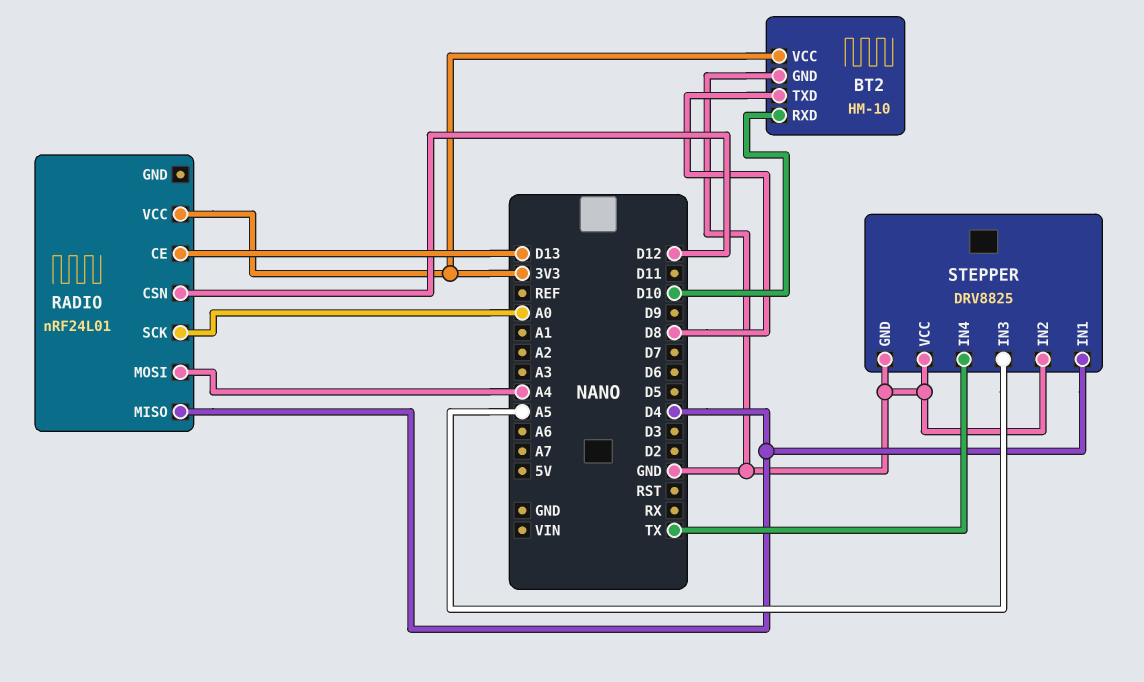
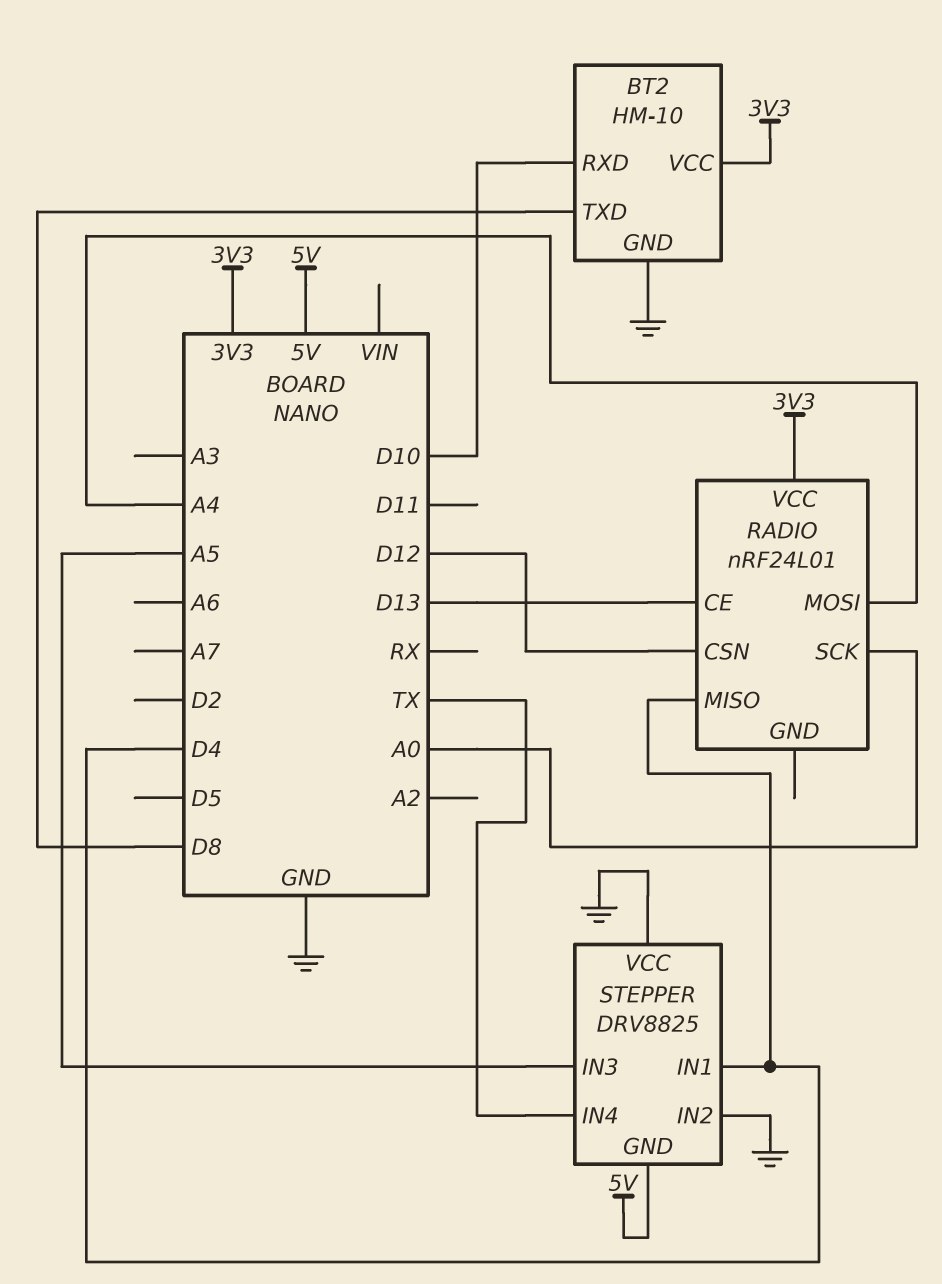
STEPPER pin GND: GND -> 5V

